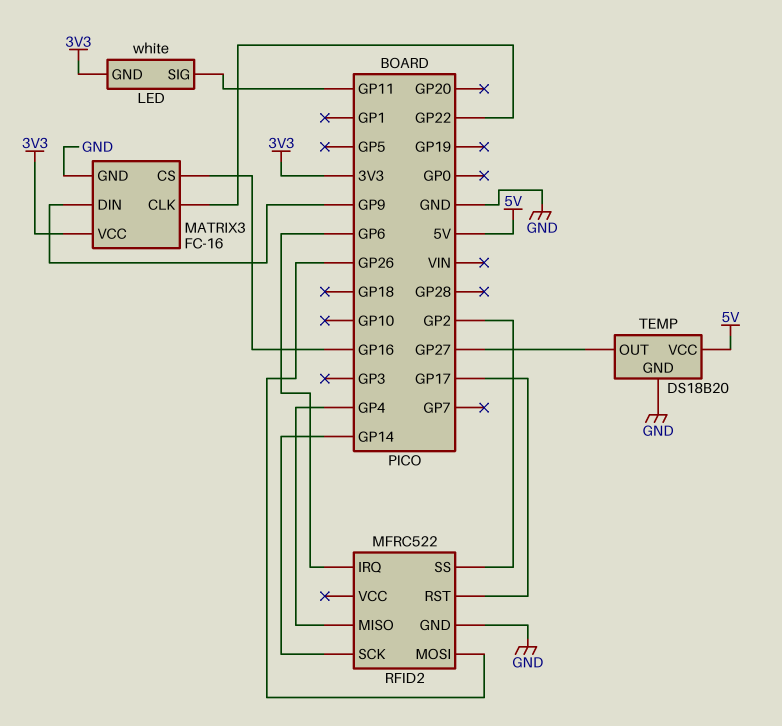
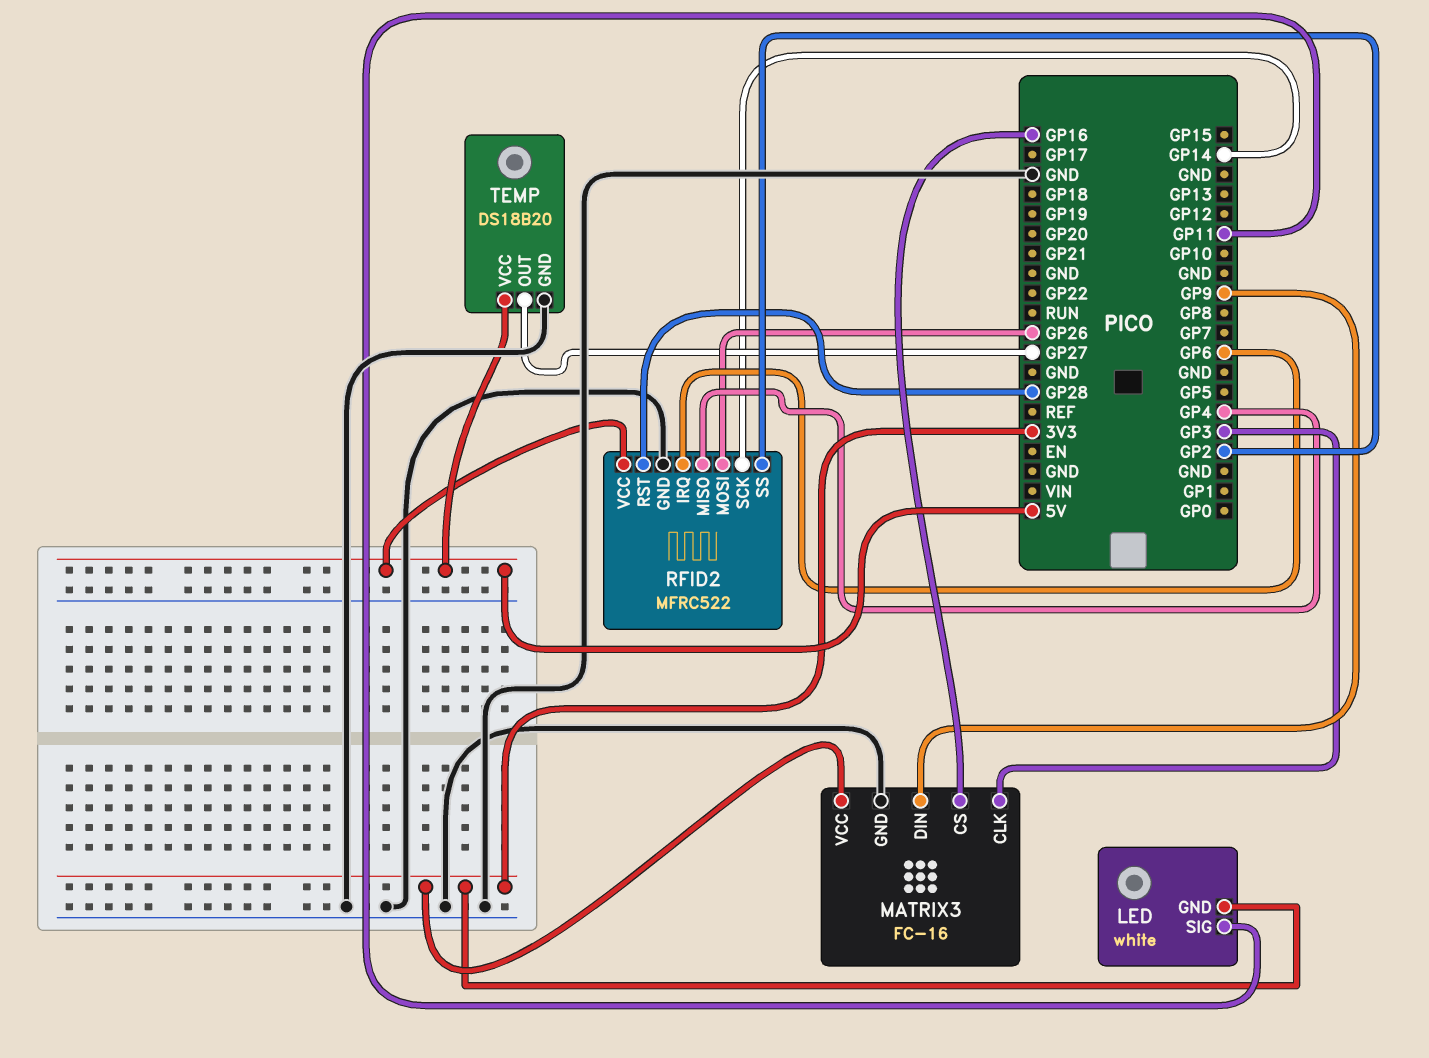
MATRIX3 pin CLK: GP22 -> GP3
RFID2 pin RST: GP17 -> GP28
RFID2 pin VCC: none -> 5V

